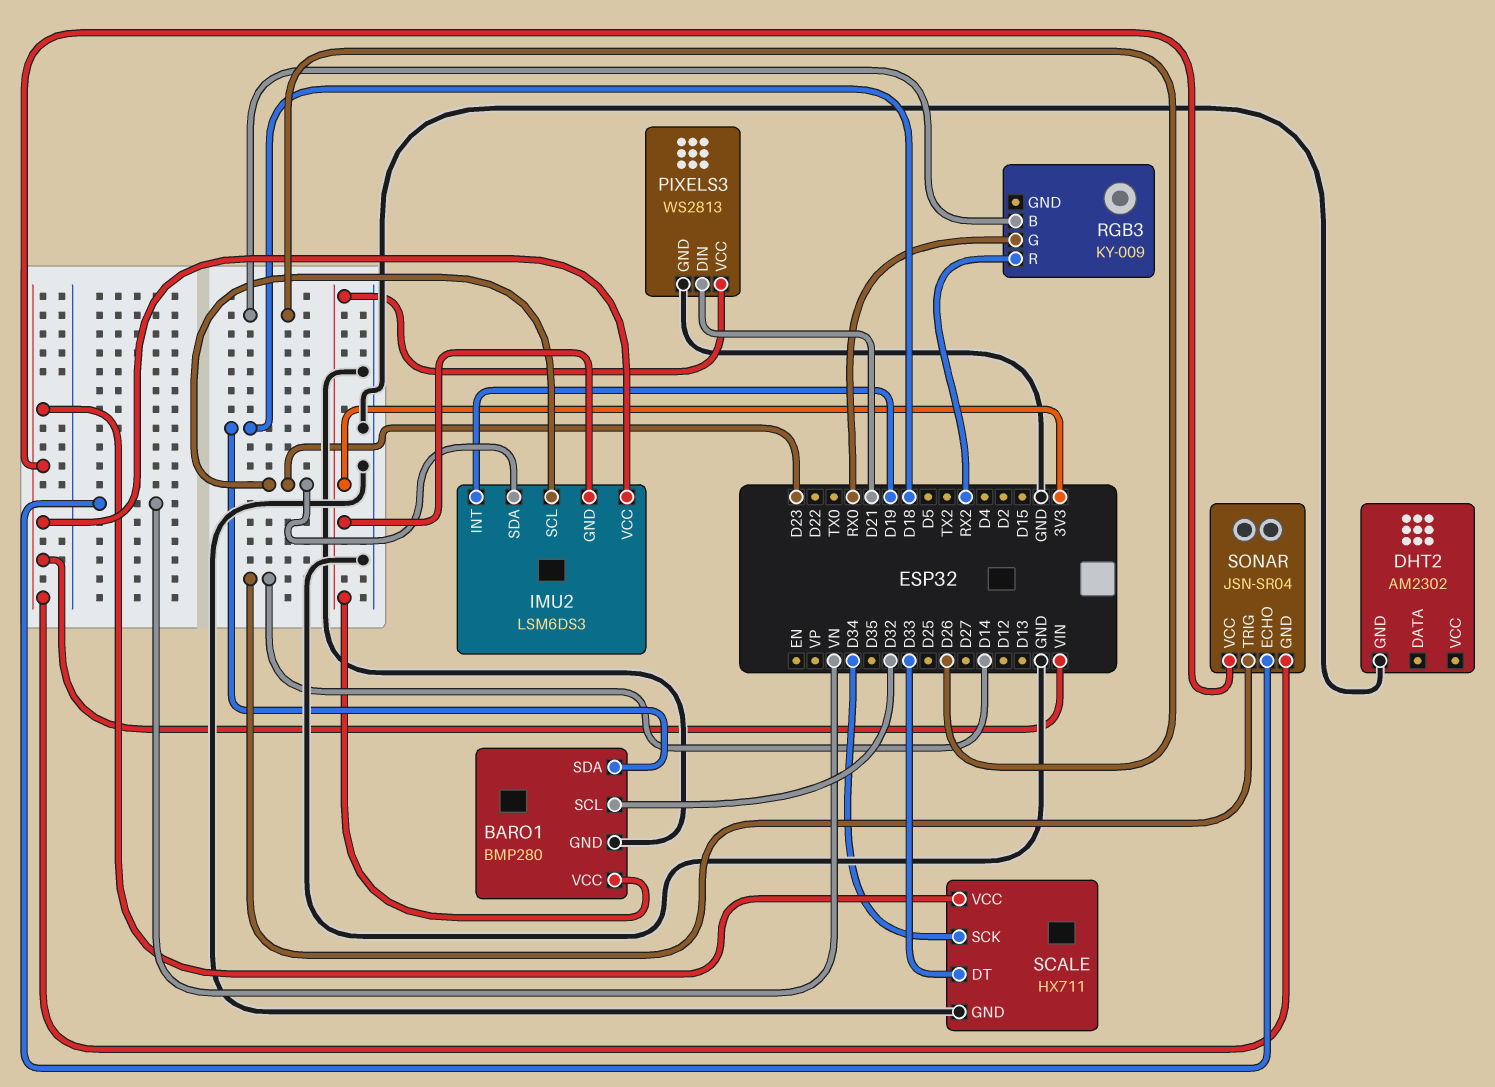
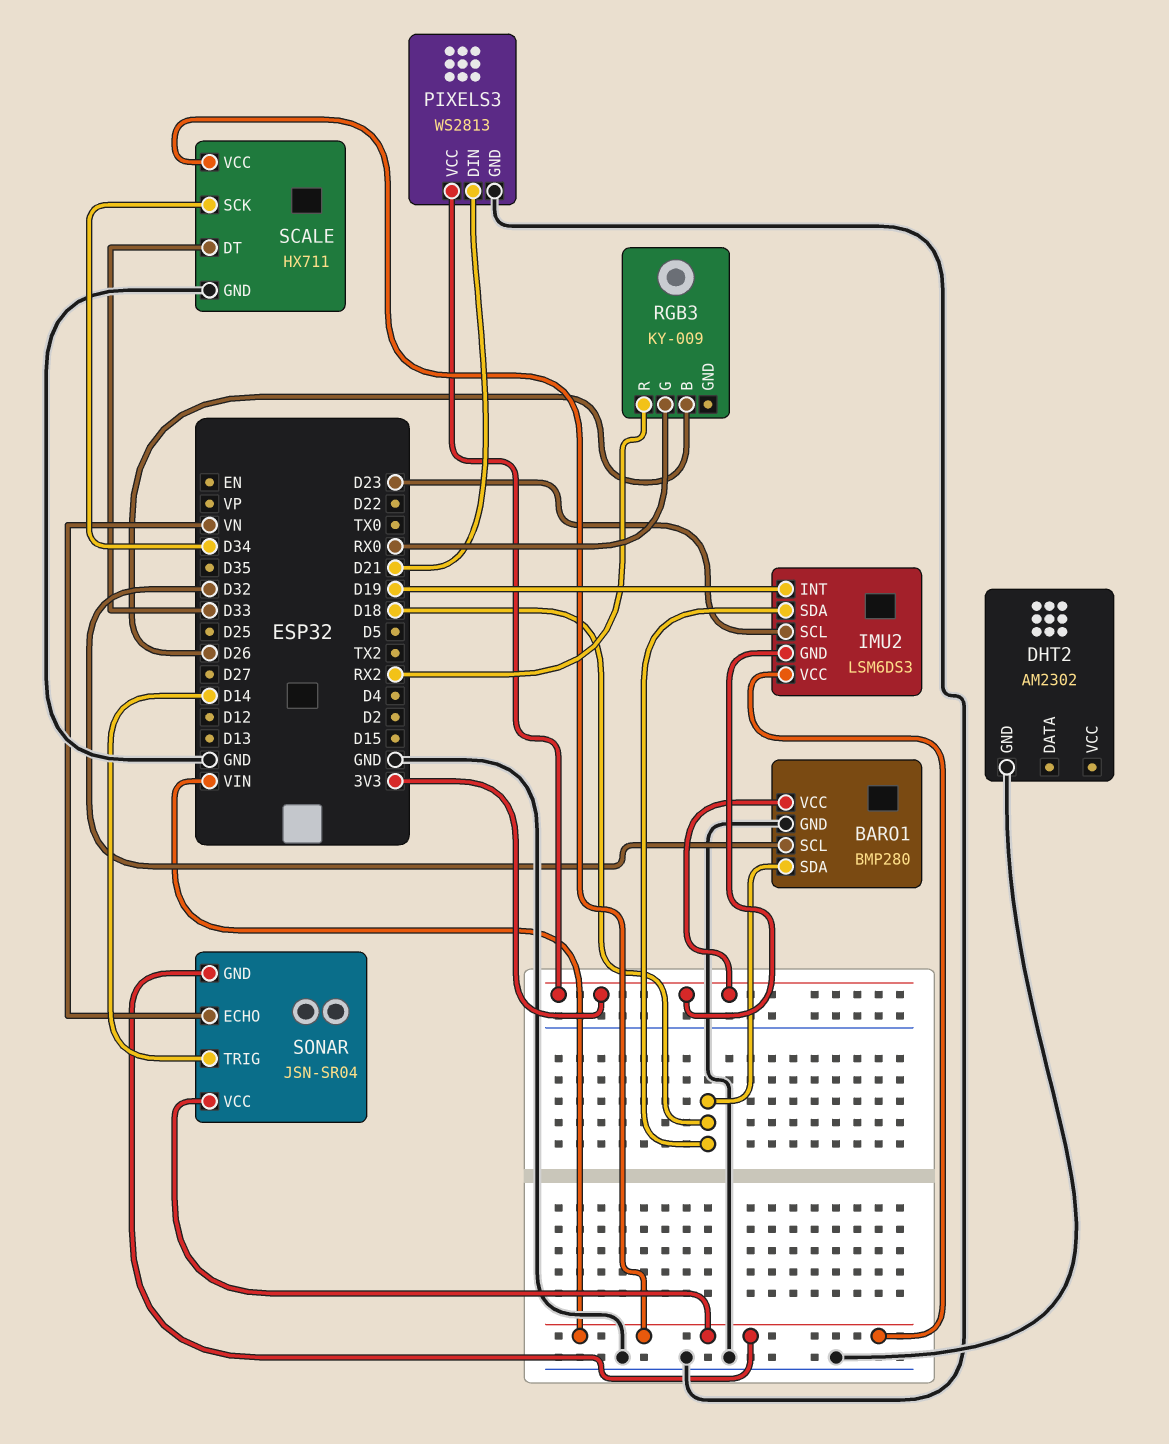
IMU2 pin SDA: D23 -> D18

